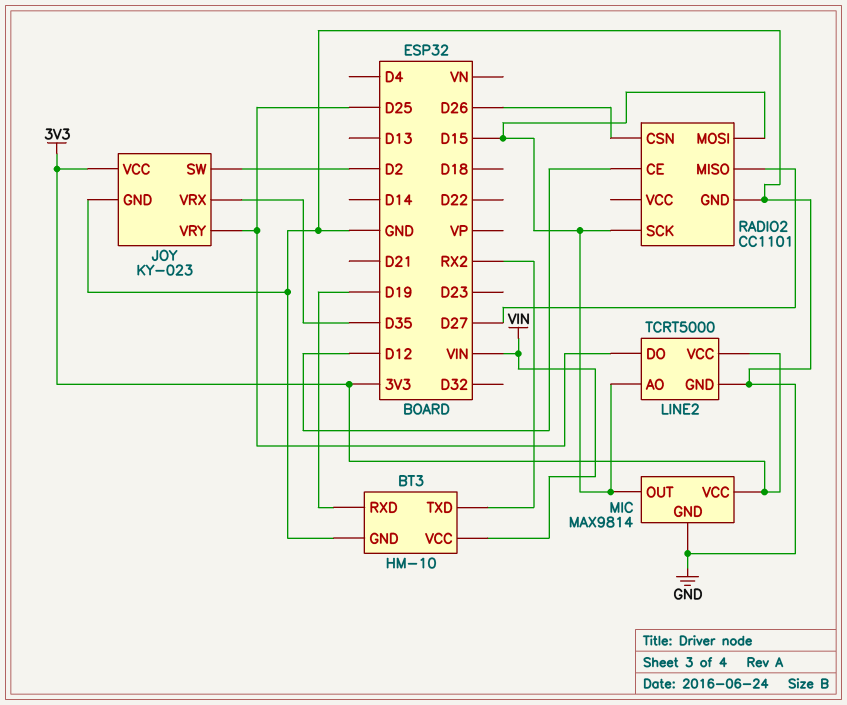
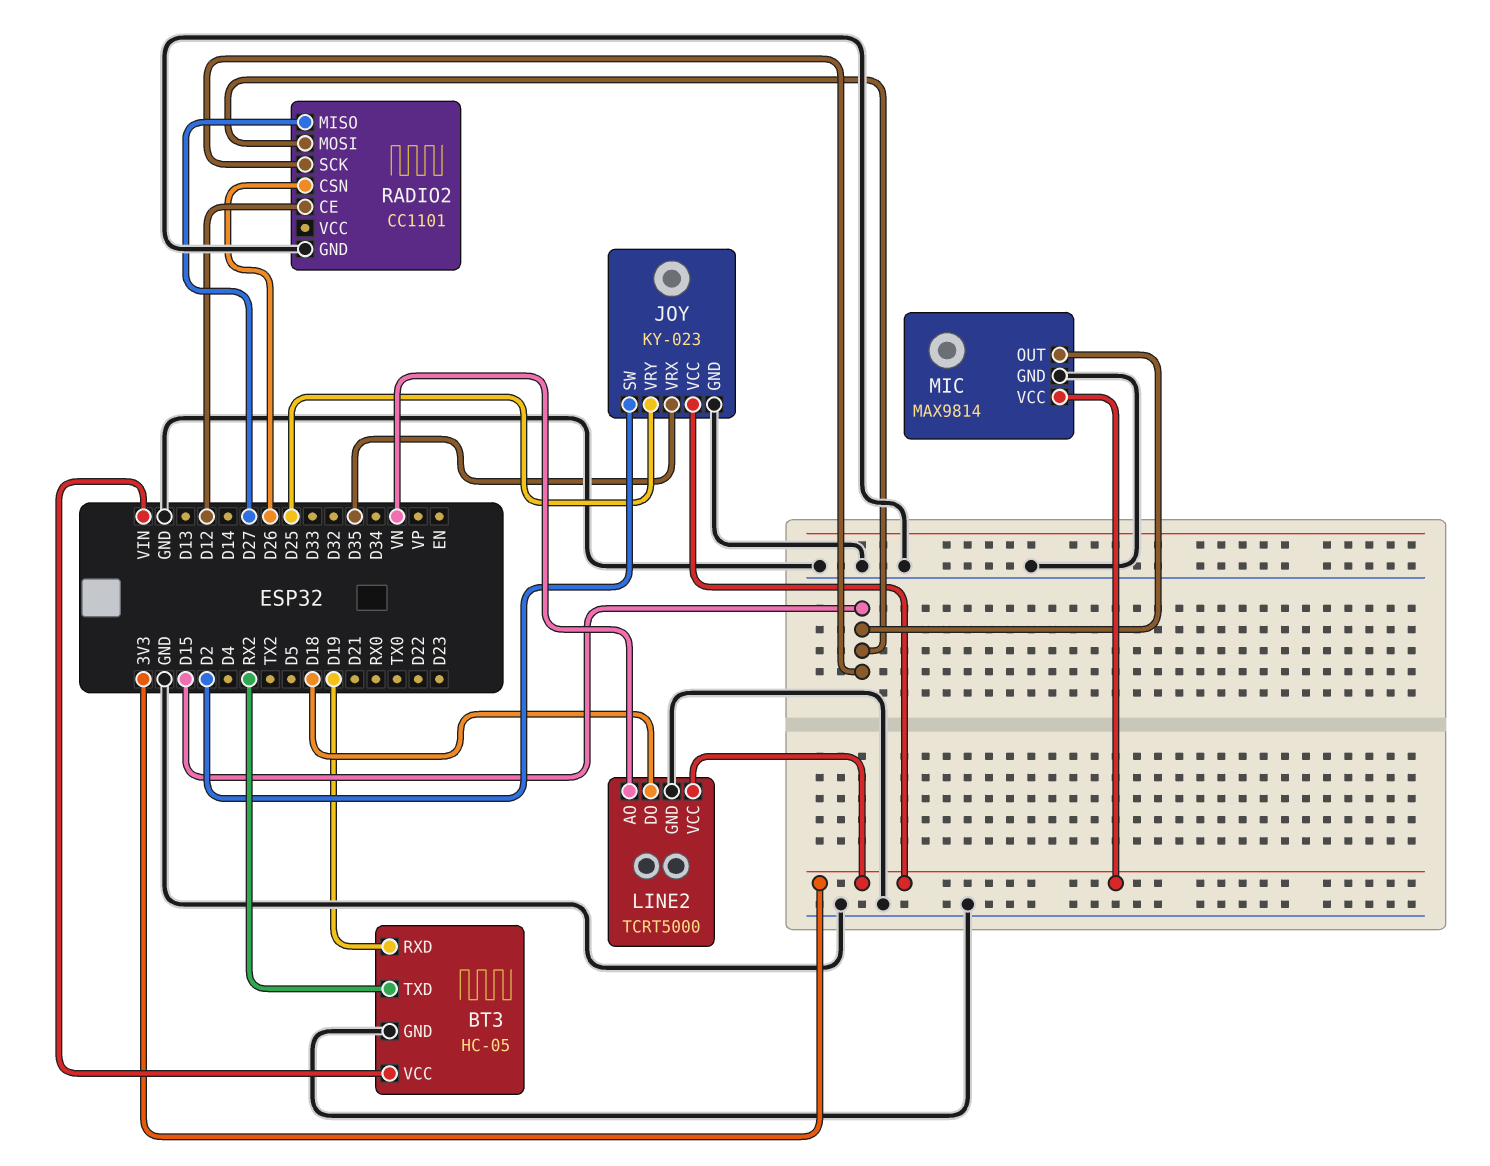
BT3: HM-10 -> HC-05
LINE2 pin AO: D15 -> VN
LINE2 pin DO: D25 -> D18

